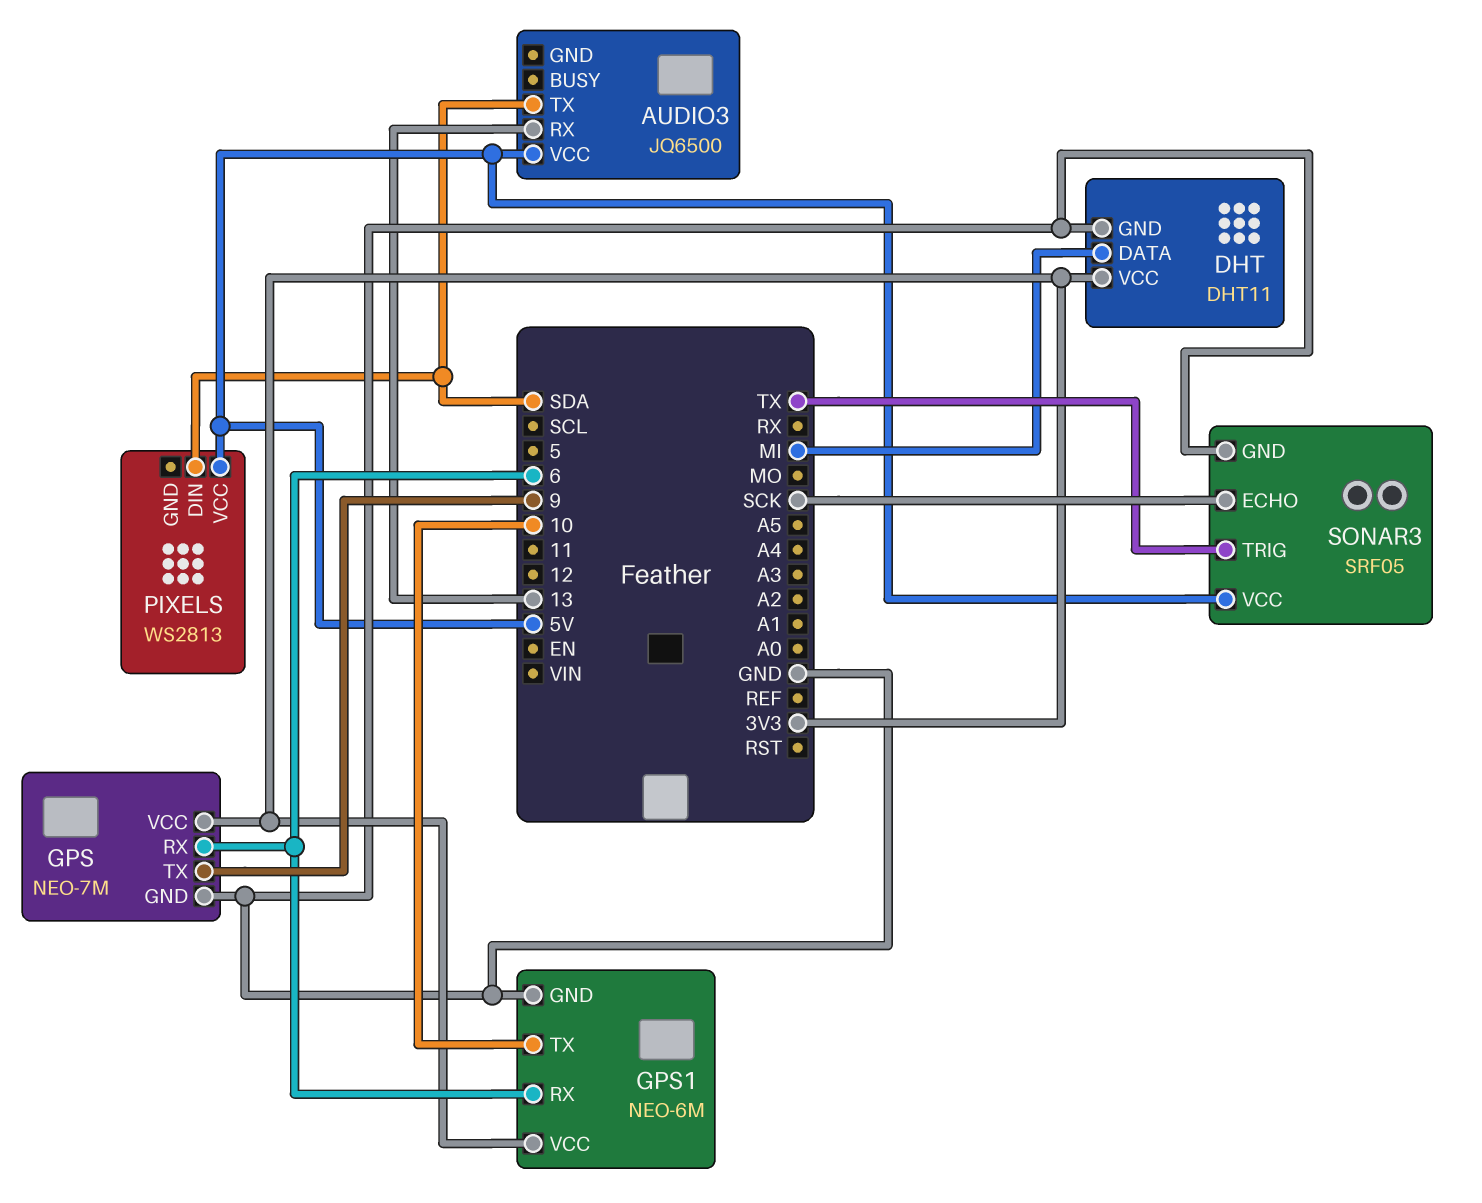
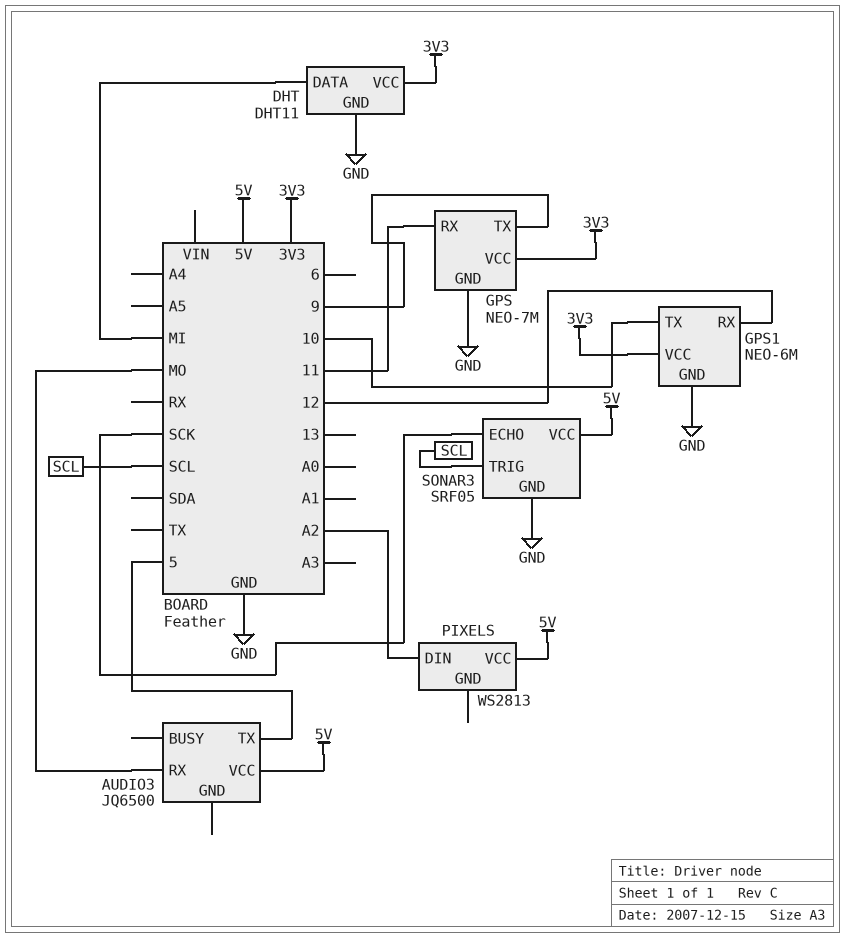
AUDIO3 pin RX: 13 -> MO
AUDIO3 pin TX: SDA -> 5
GPS pin RX: 6 -> 11
GPS1 pin RX: 6 -> 12
PIXELS pin DIN: SDA -> A2
SONAR3 pin TRIG: TX -> SCL

